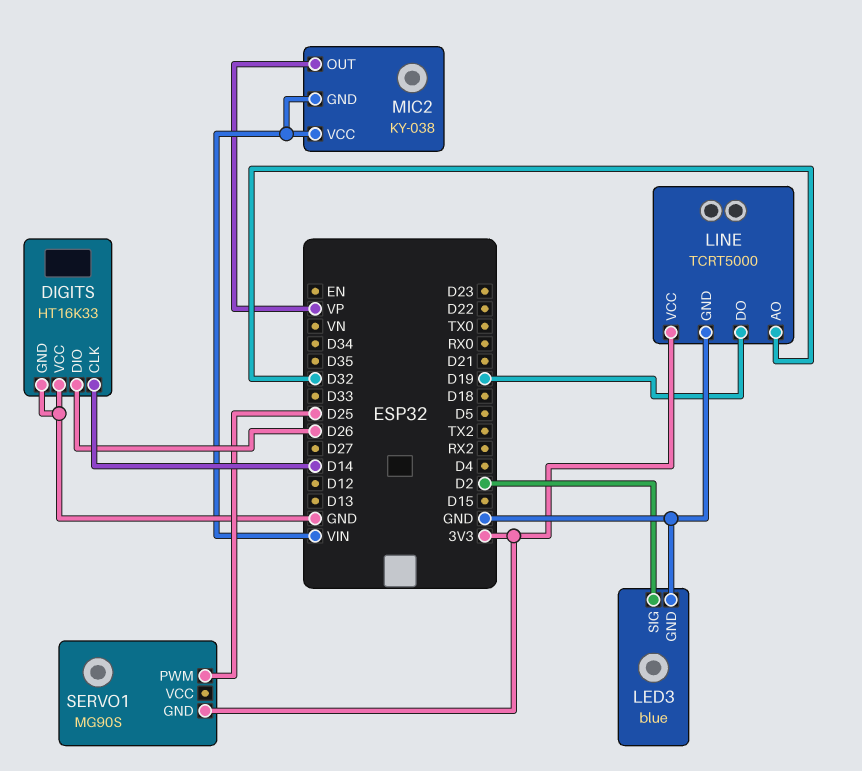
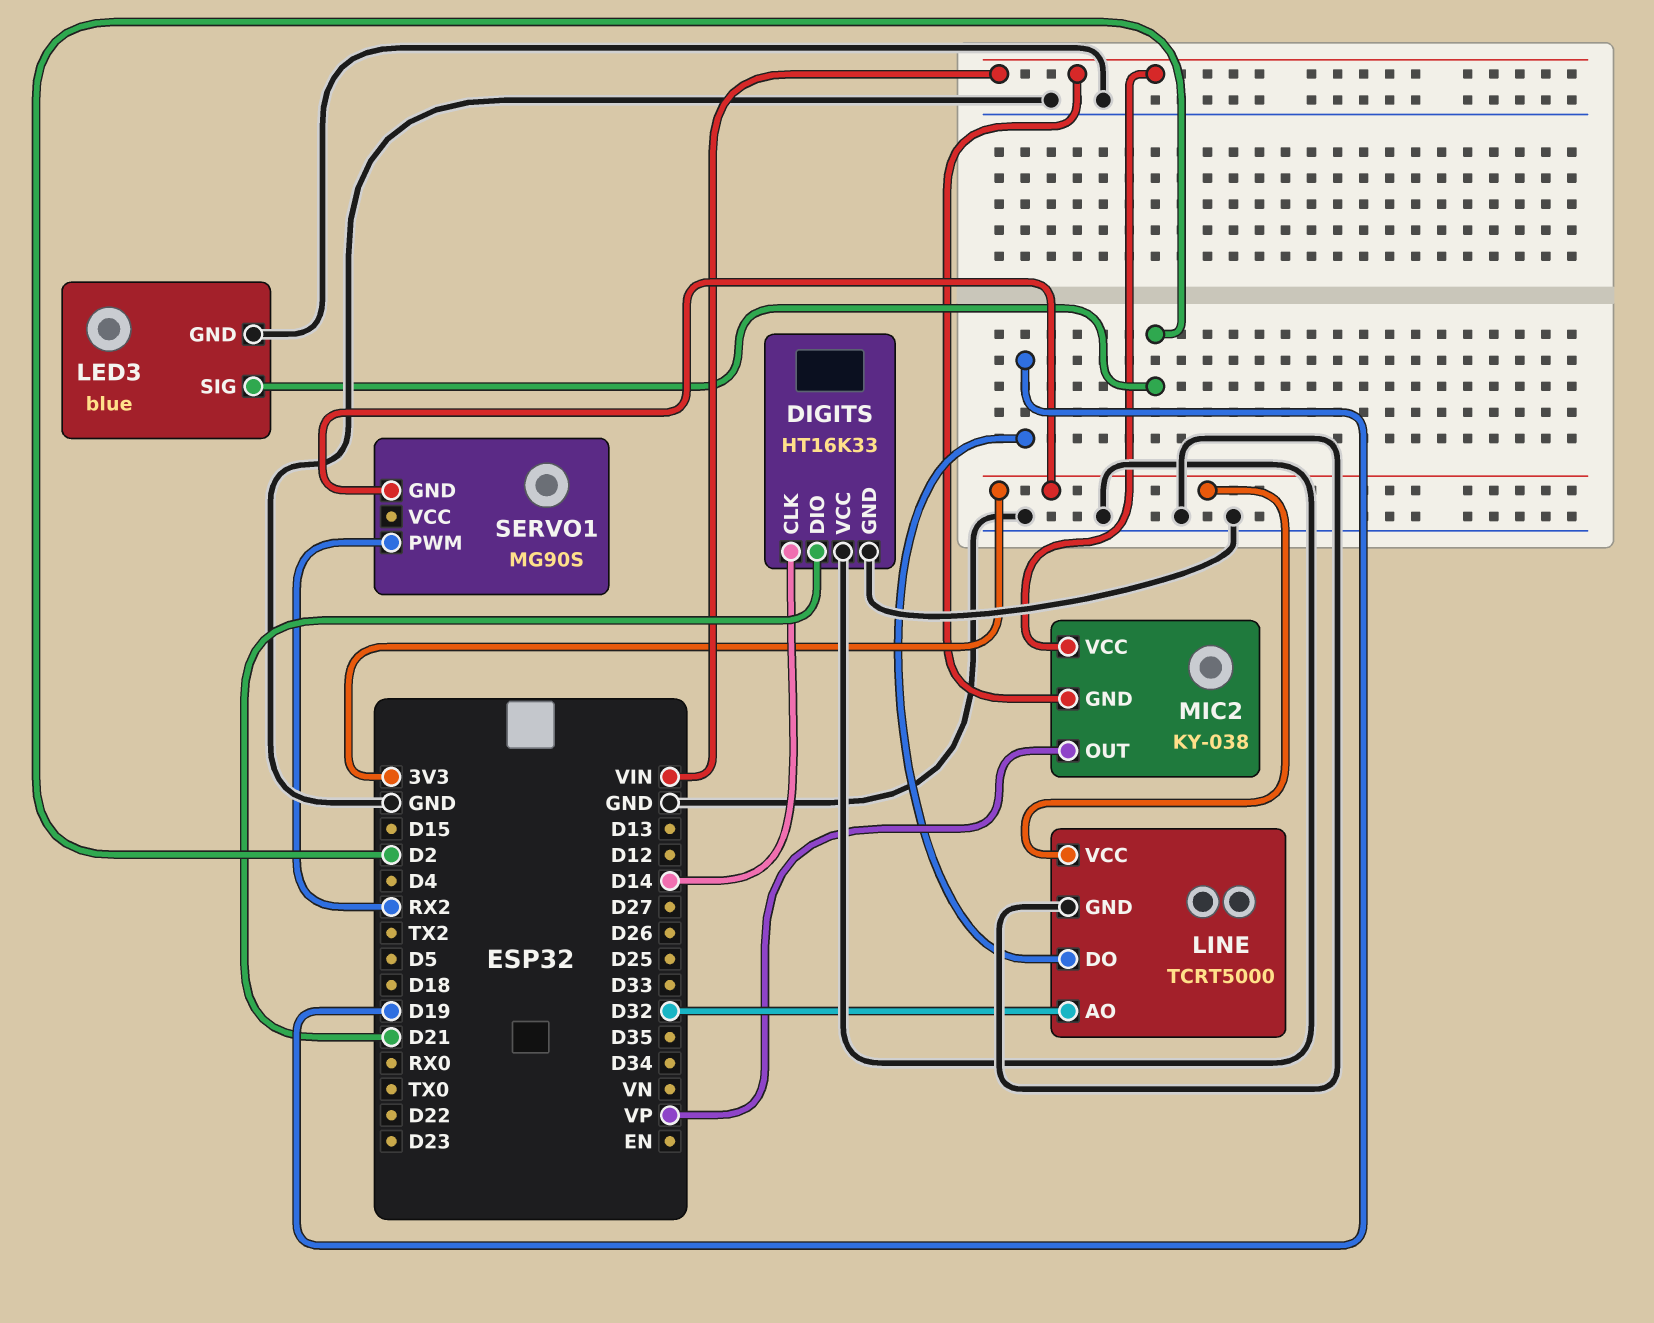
DIGITS pin DIO: D26 -> D21
SERVO1 pin PWM: D25 -> RX2

